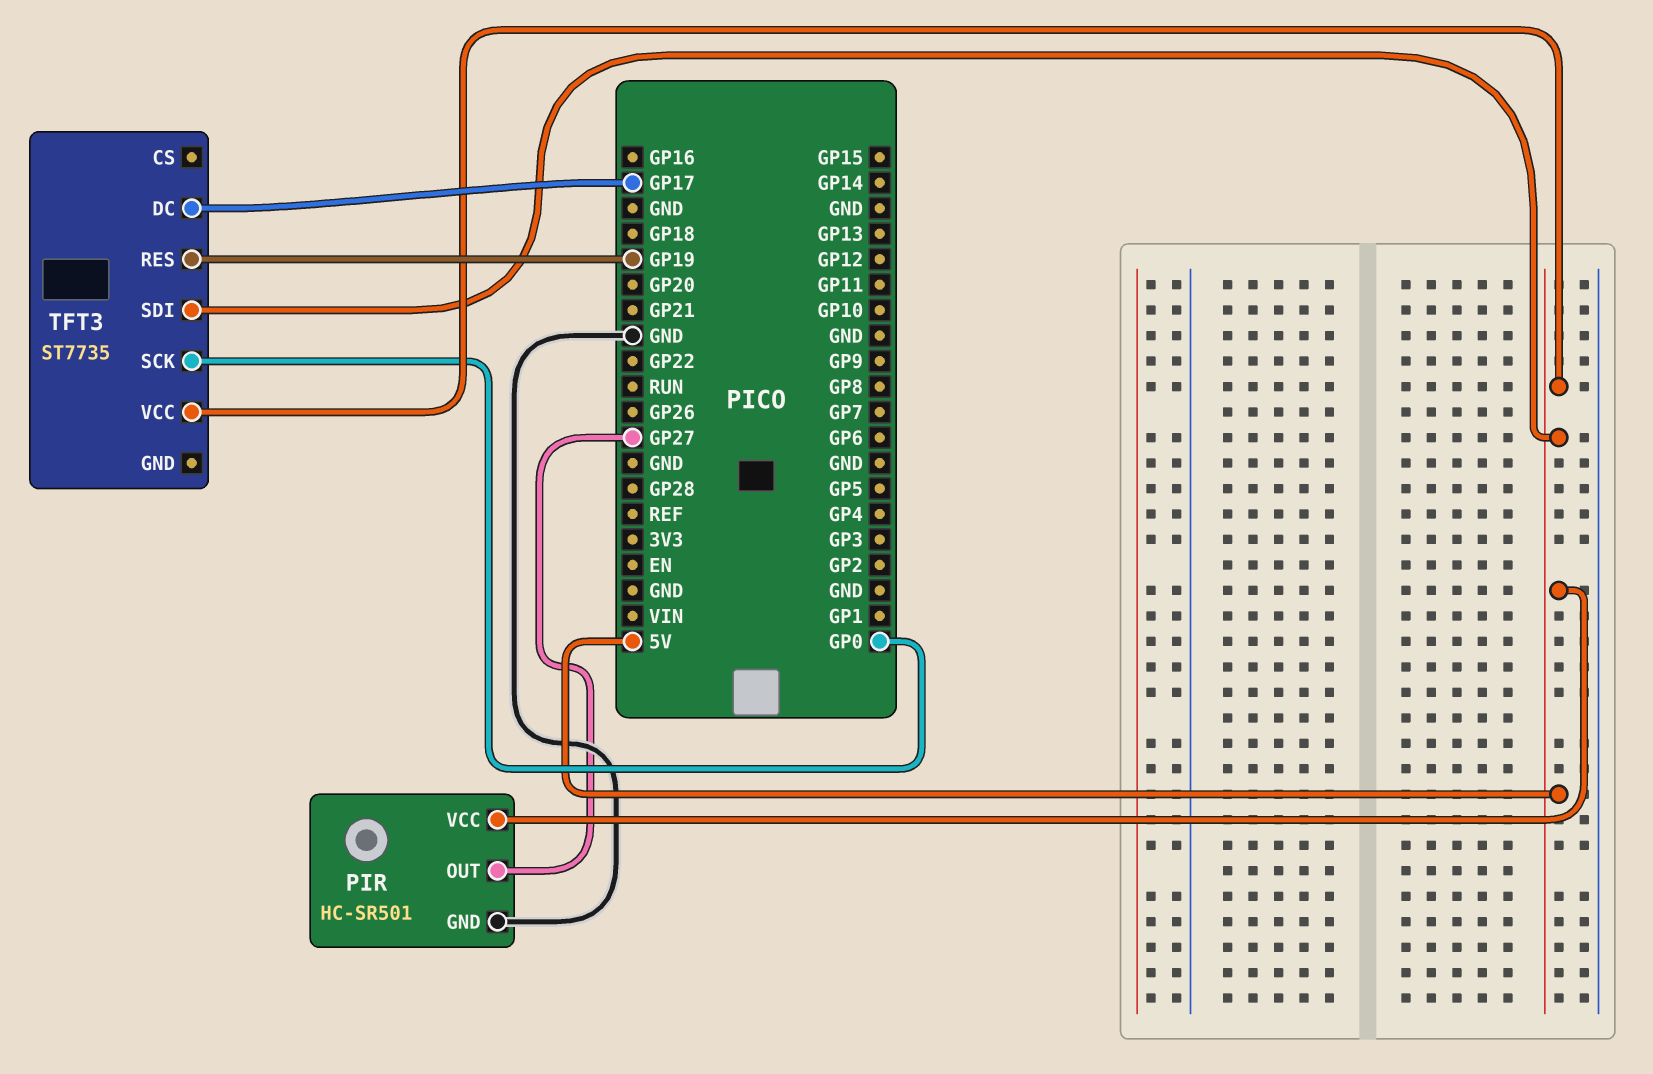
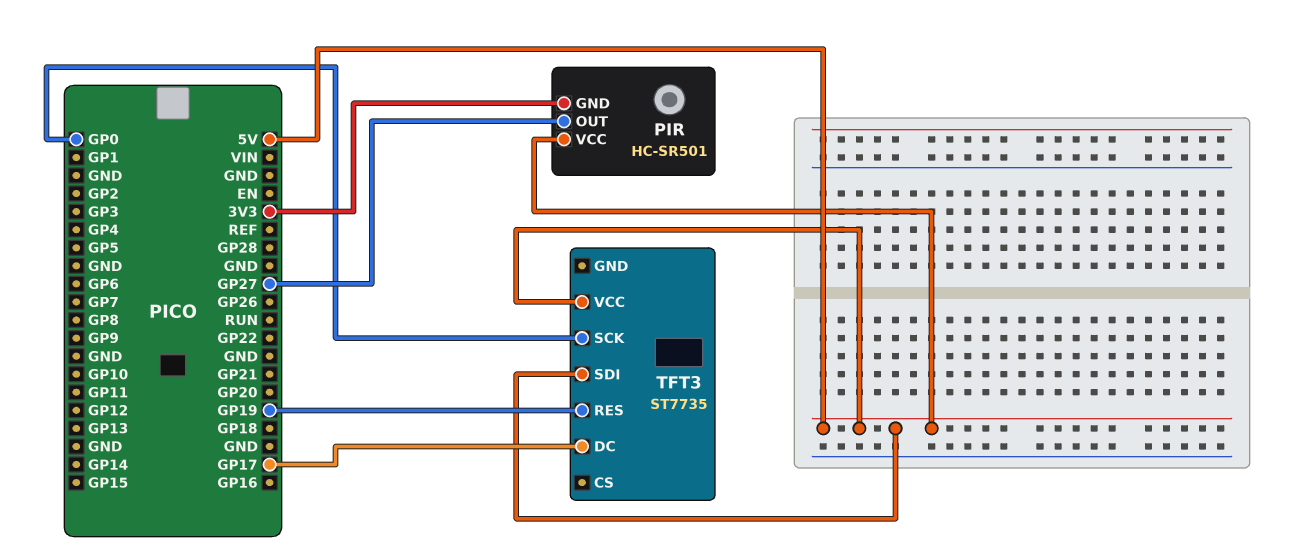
PIR pin GND: GND -> 3V3

